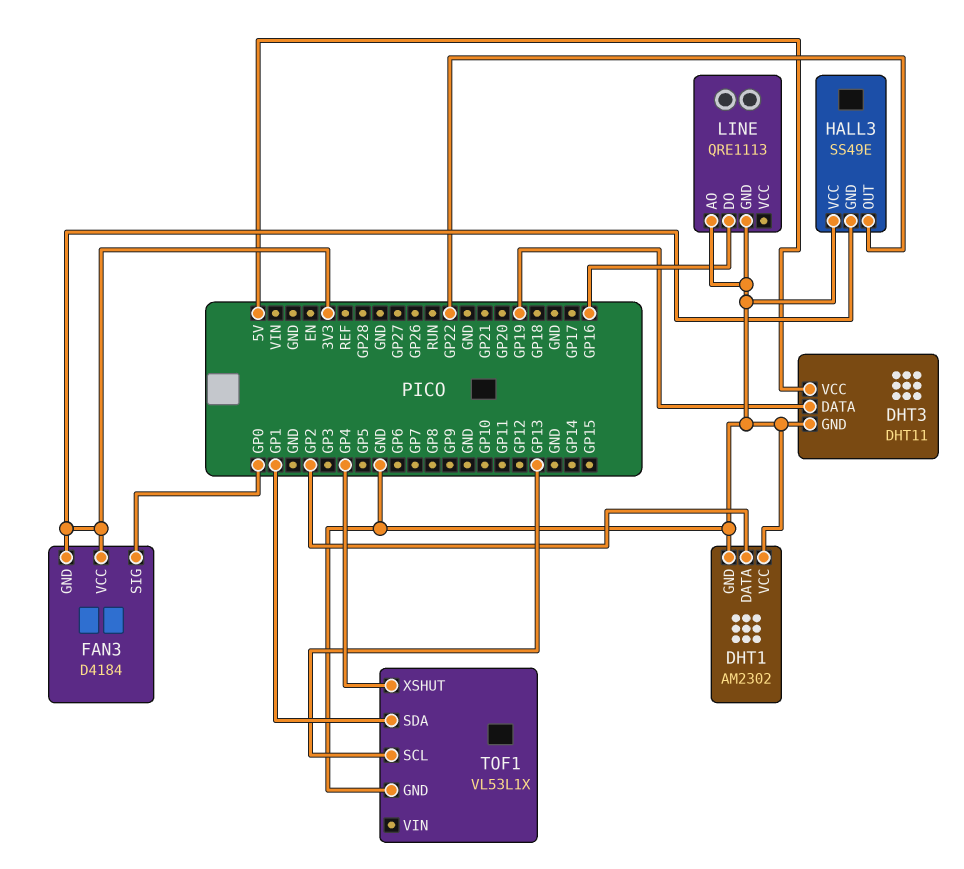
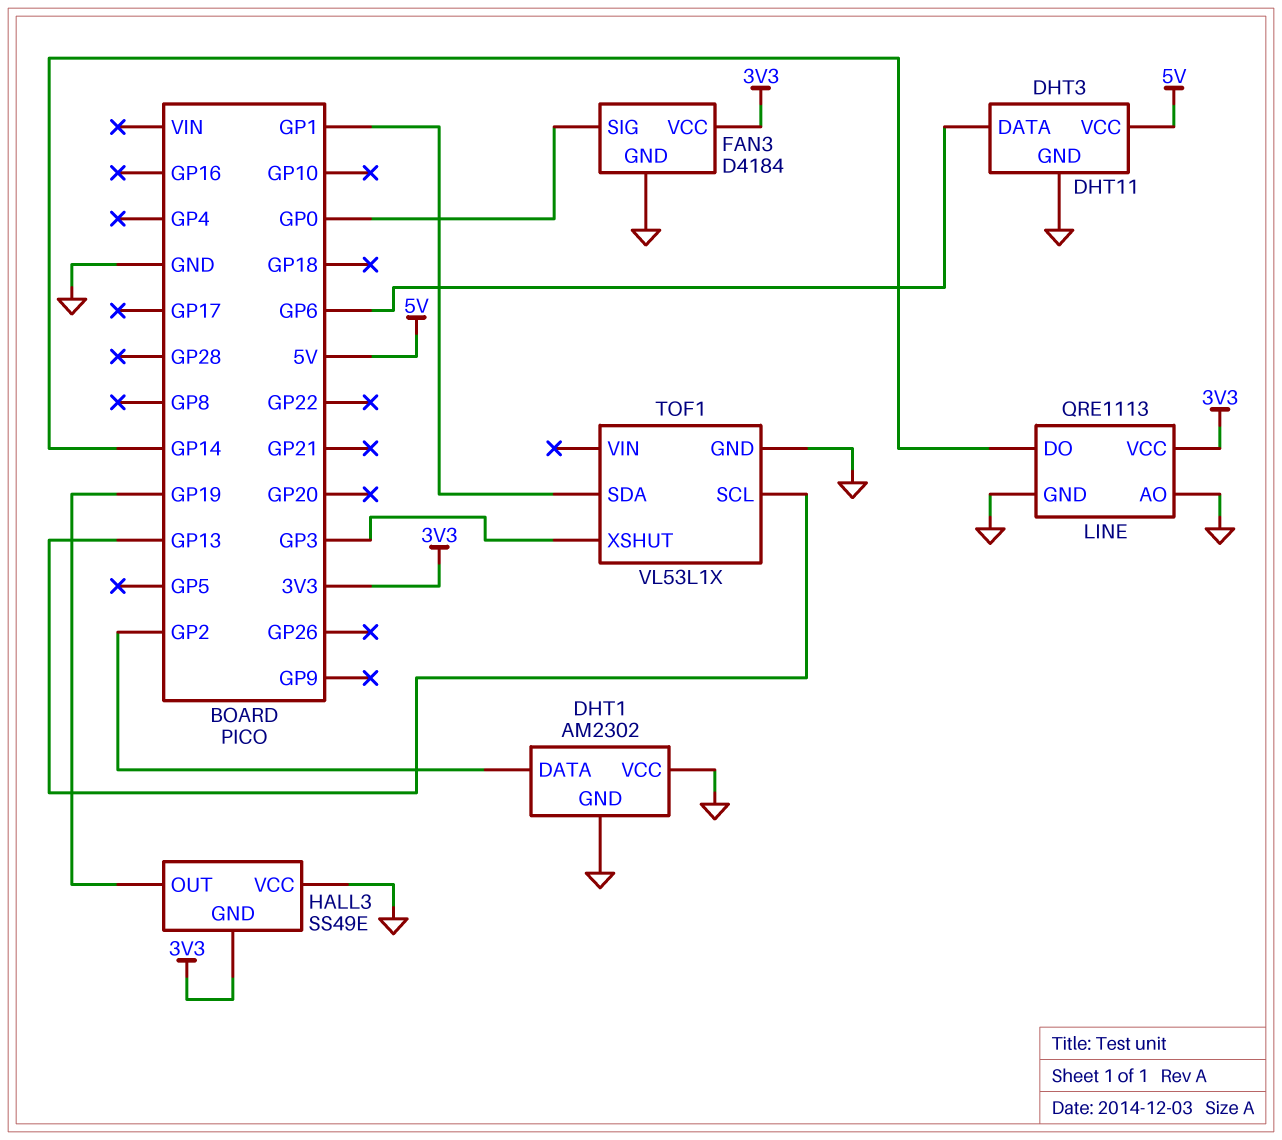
DHT3 pin DATA: GP19 -> GP6
FAN3 pin GND: 3V3 -> GND
HALL3 pin OUT: GP22 -> GP19
LINE pin DO: GP16 -> GP14
LINE pin VCC: none -> 3V3
TOF1 pin XSHUT: GP4 -> GP3

